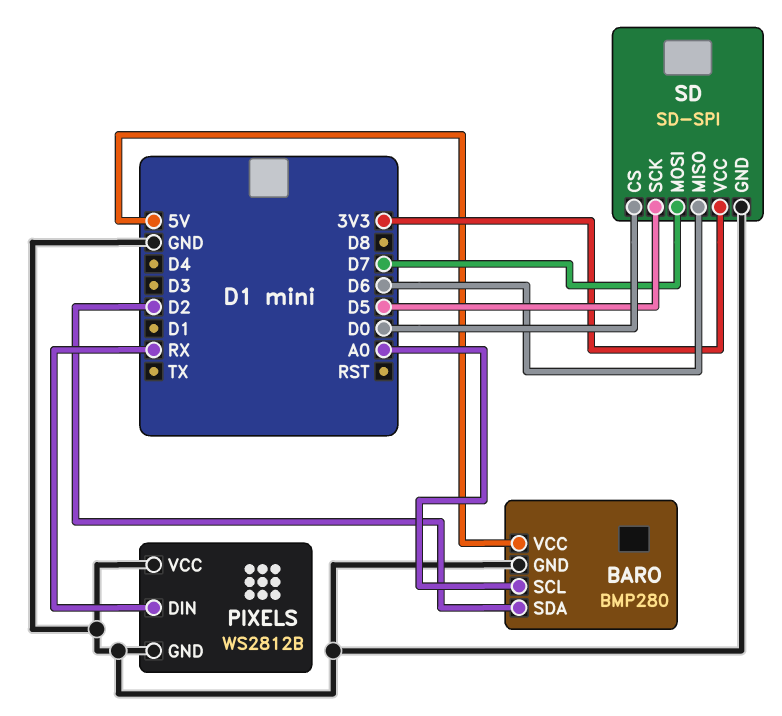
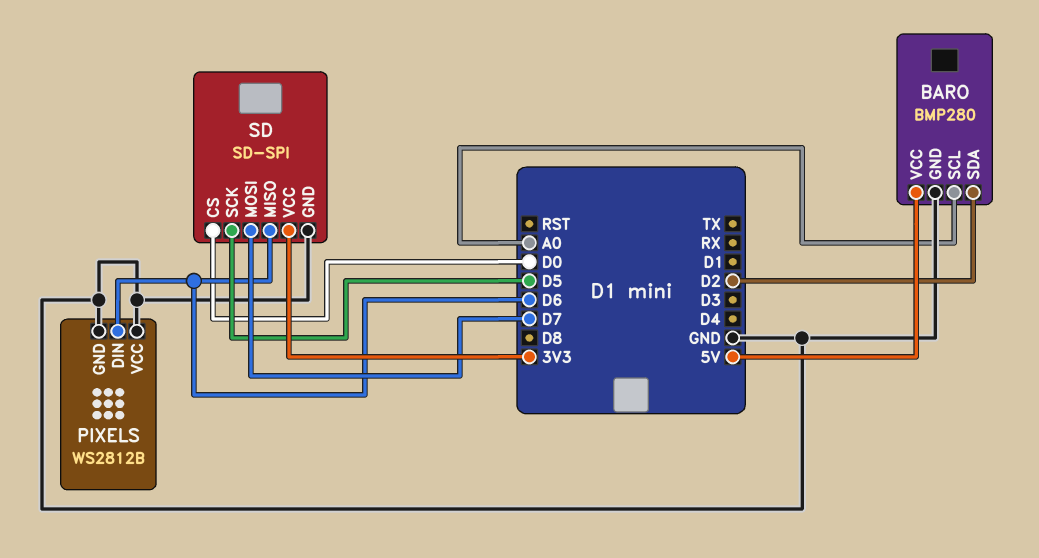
PIXELS pin DIN: RX -> D6

